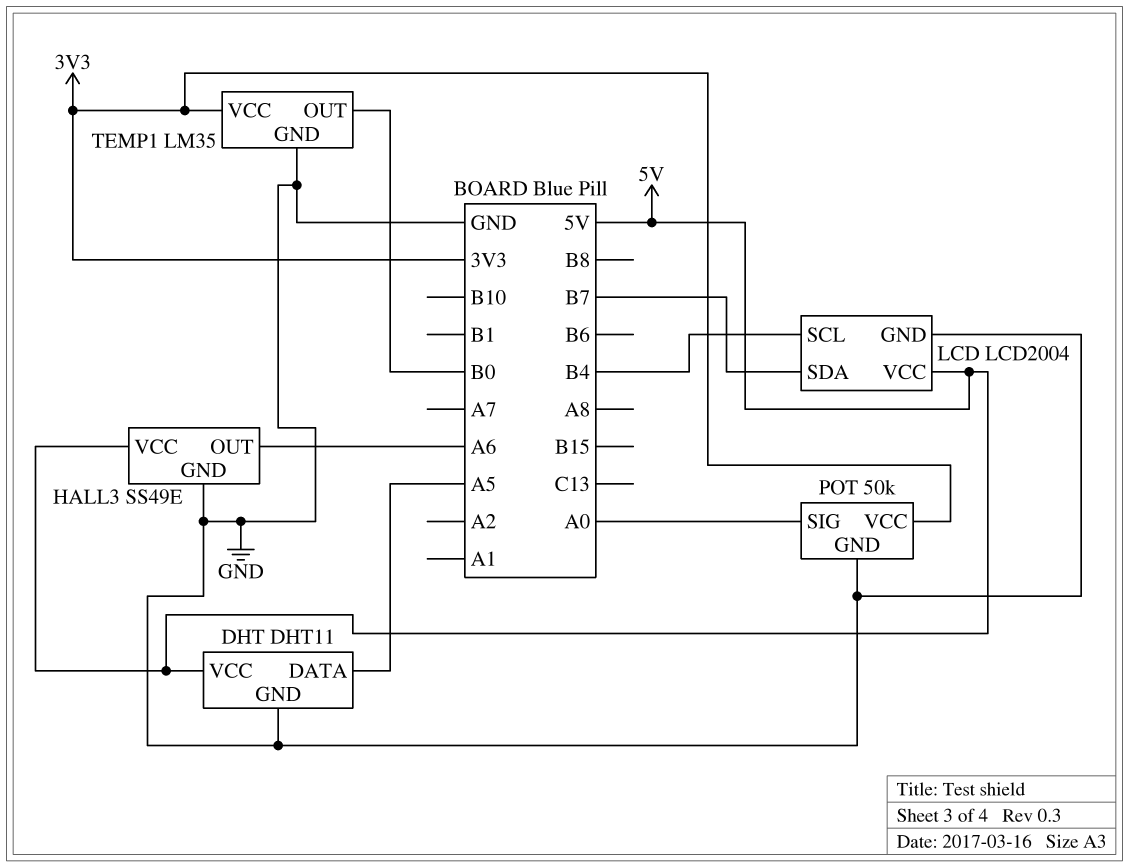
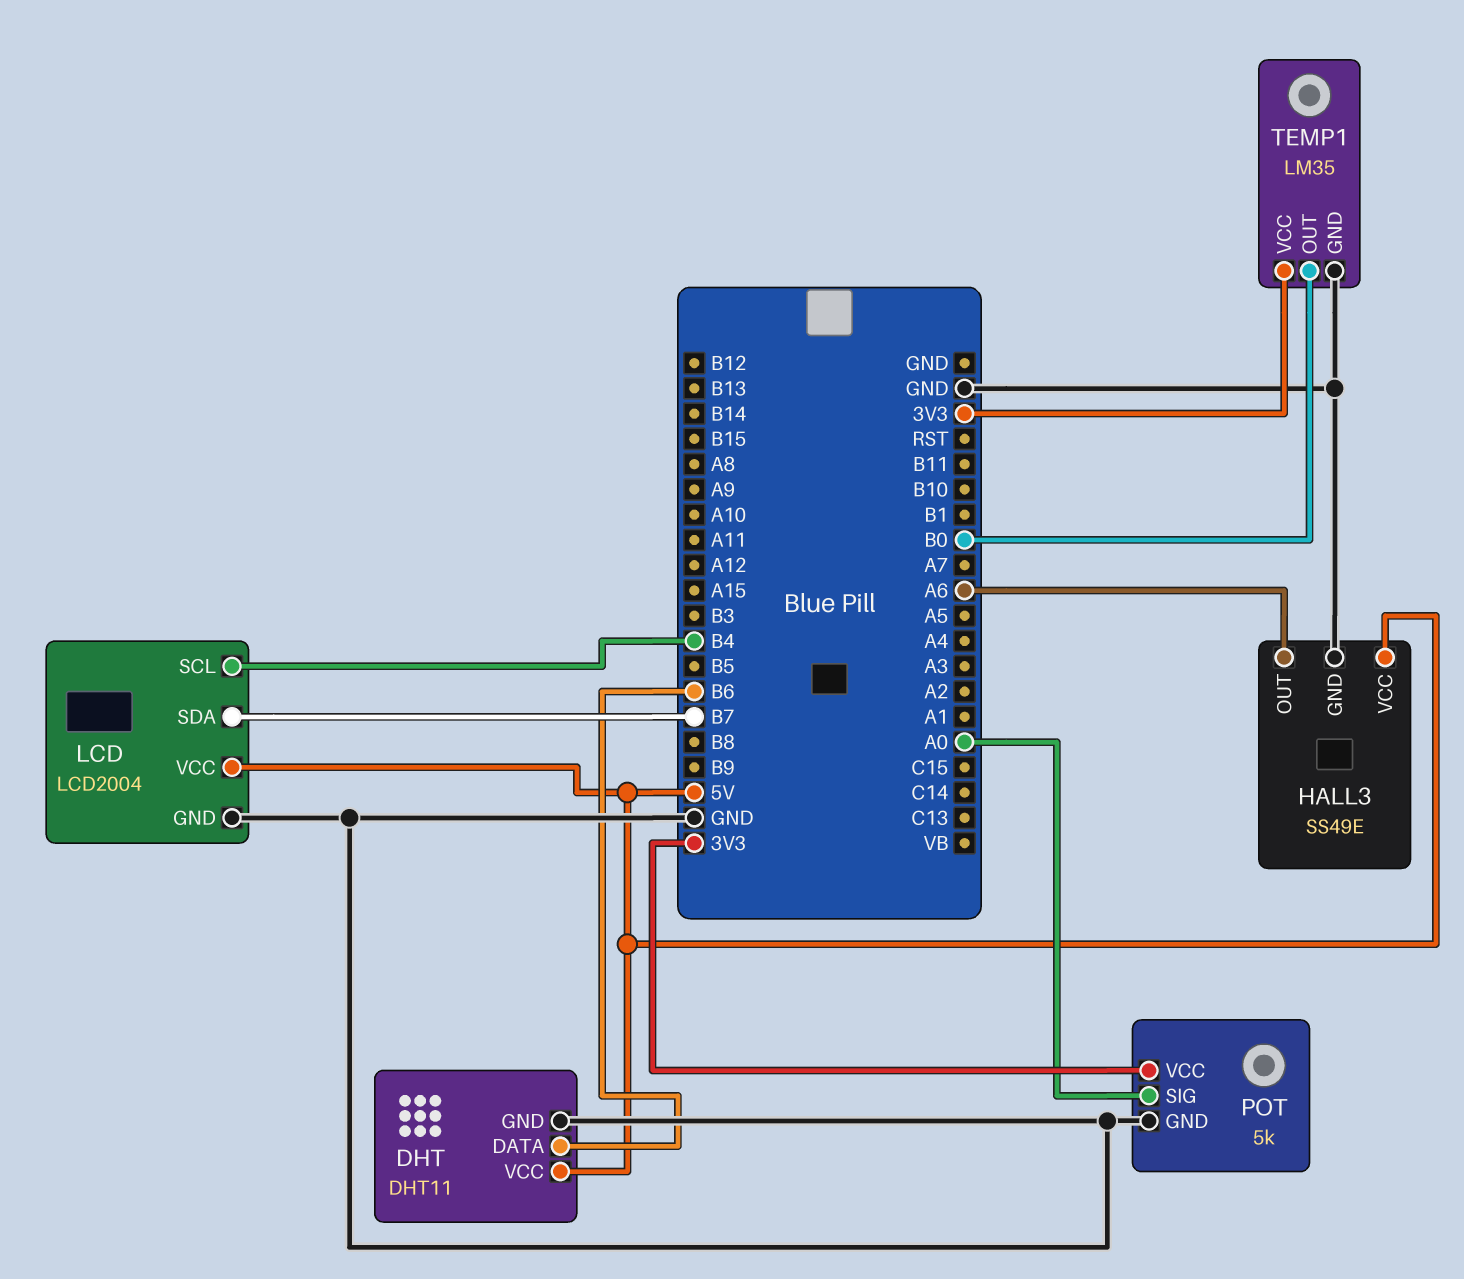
DHT pin DATA: A5 -> B6
POT: 50k -> 5k

